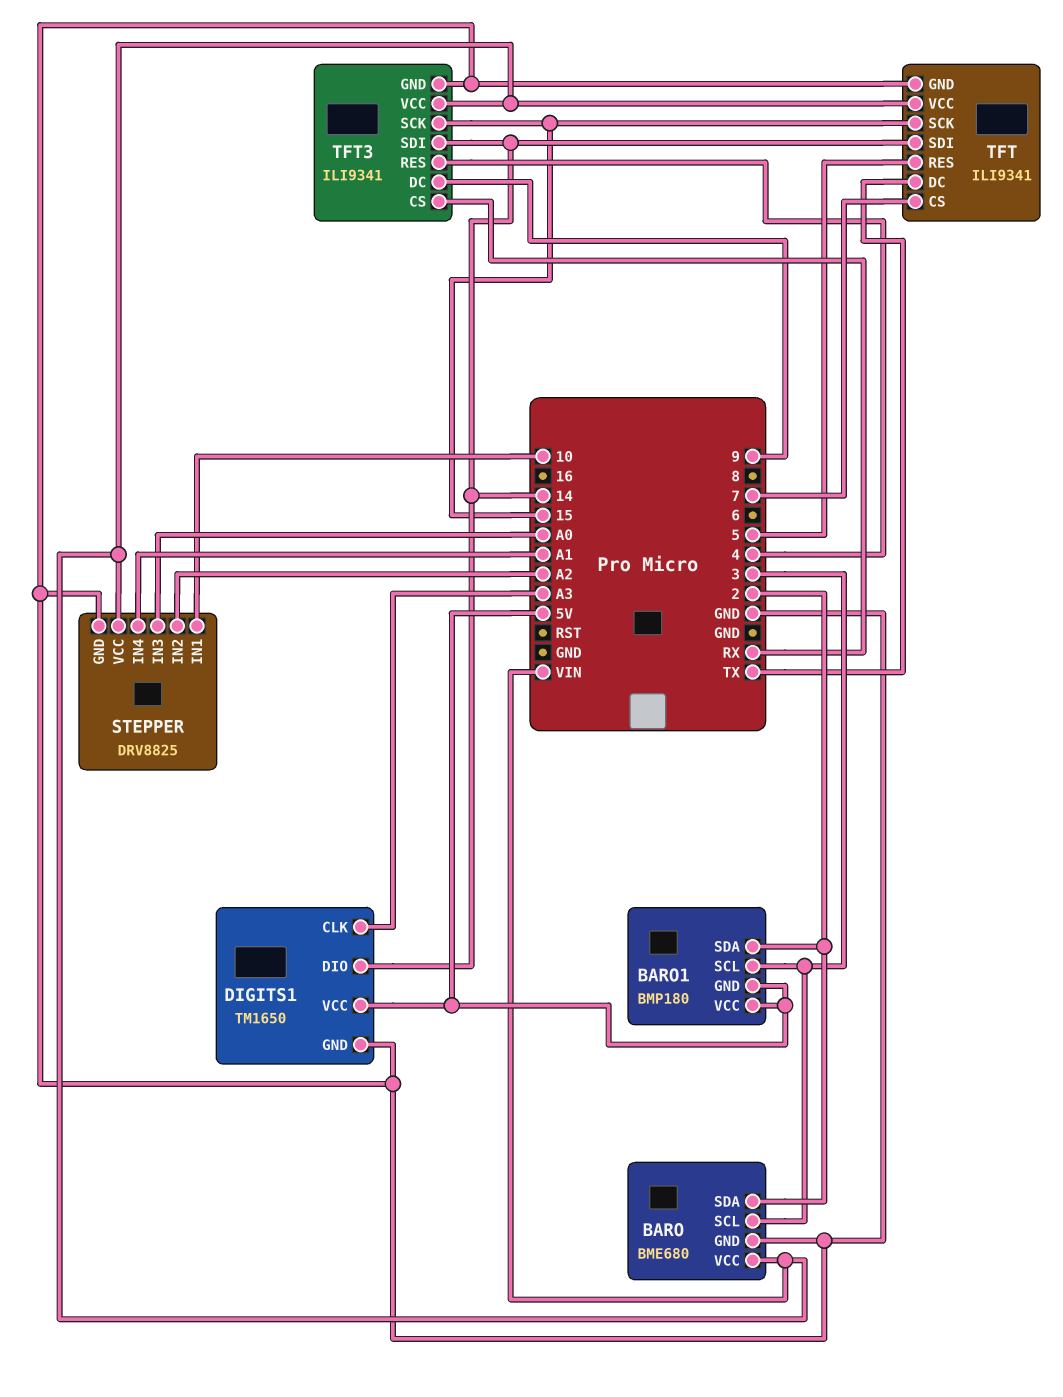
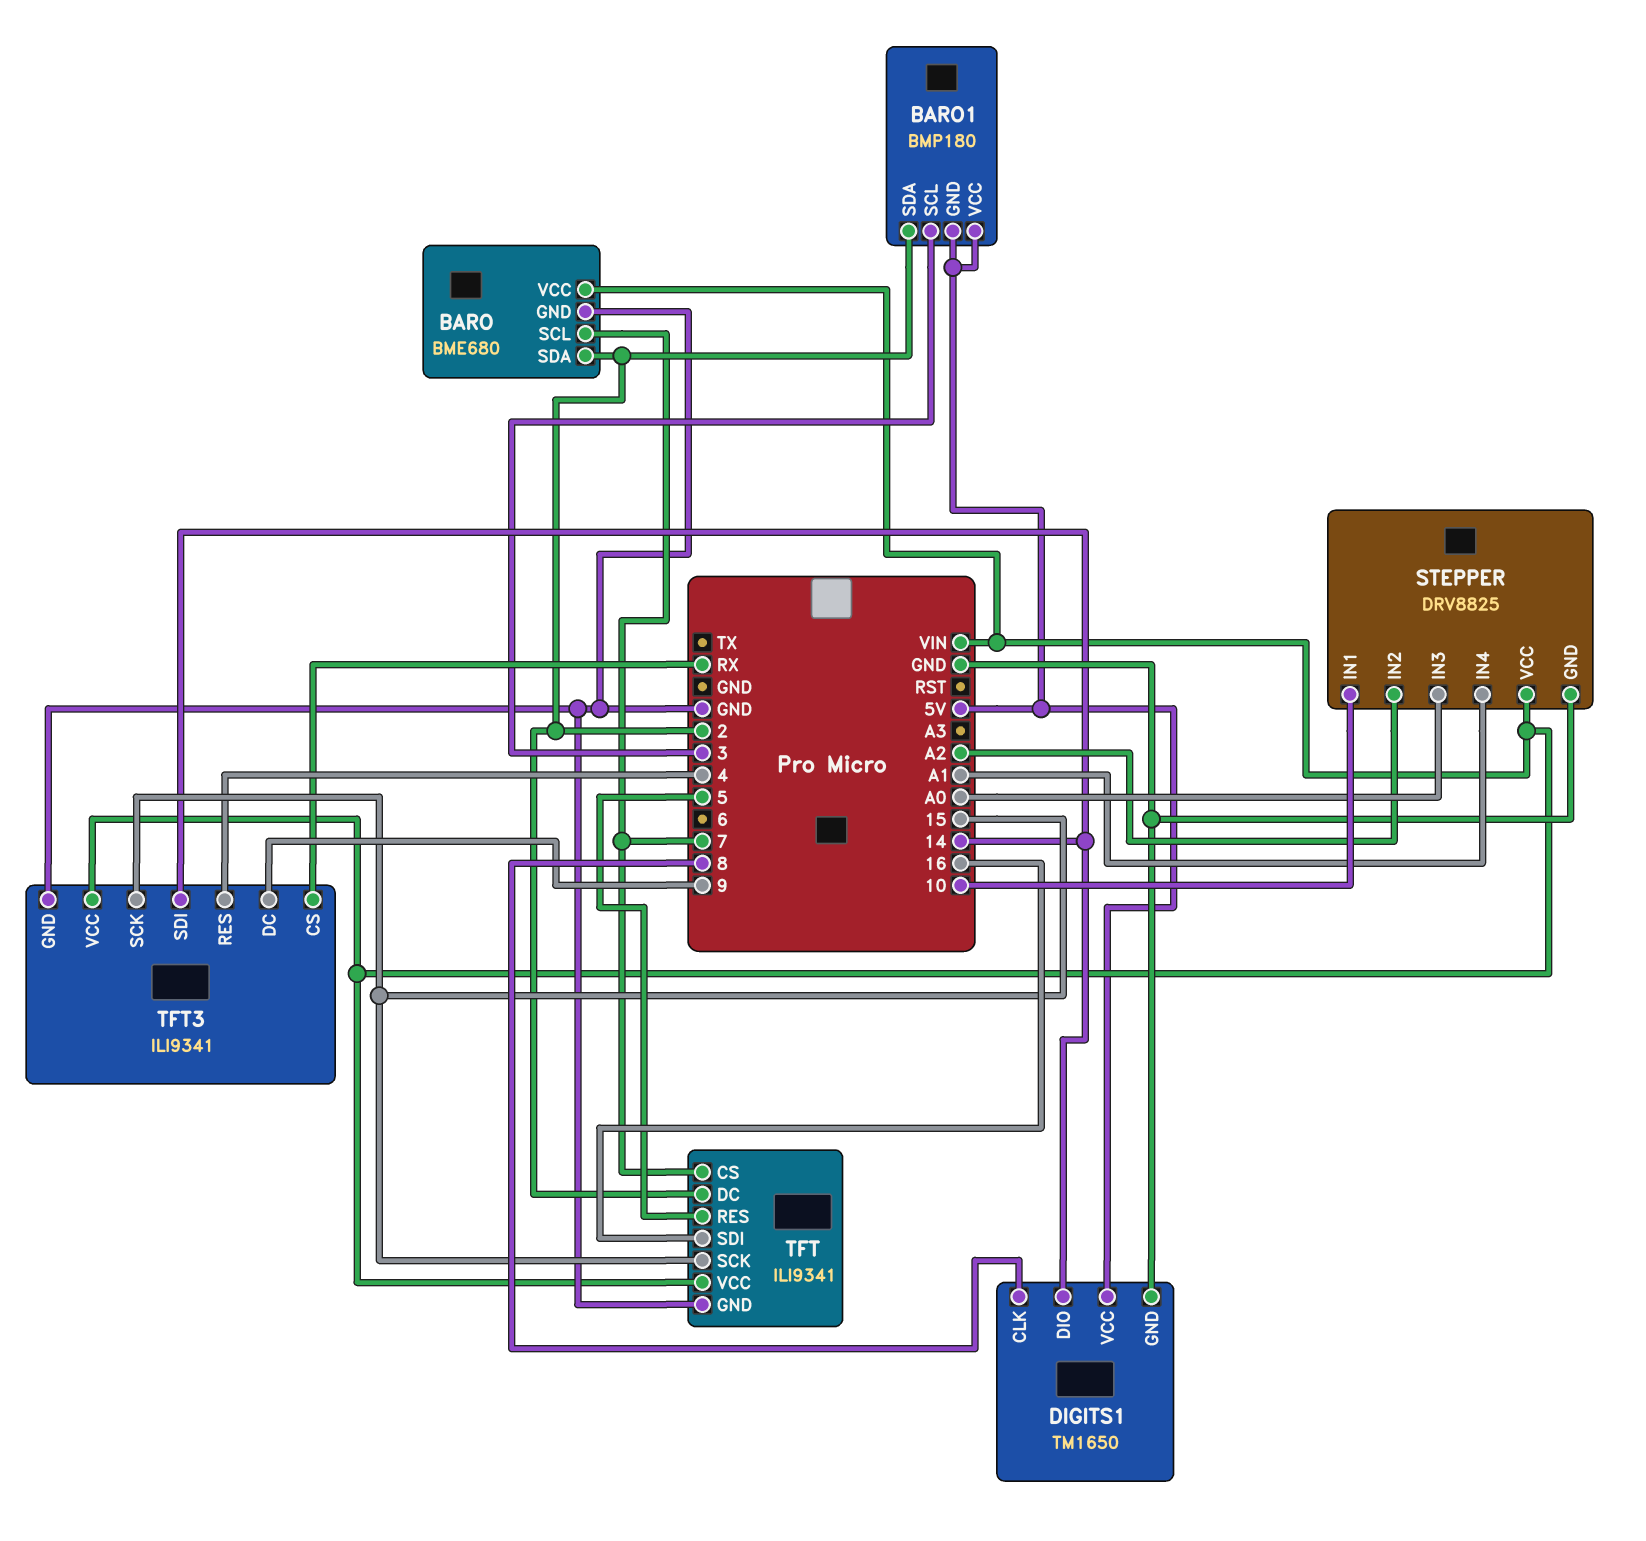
BARO pin SCL: 3 -> 7
DIGITS1 pin CLK: A3 -> 8
TFT pin DC: TX -> 2
TFT pin SDI: 14 -> 16

